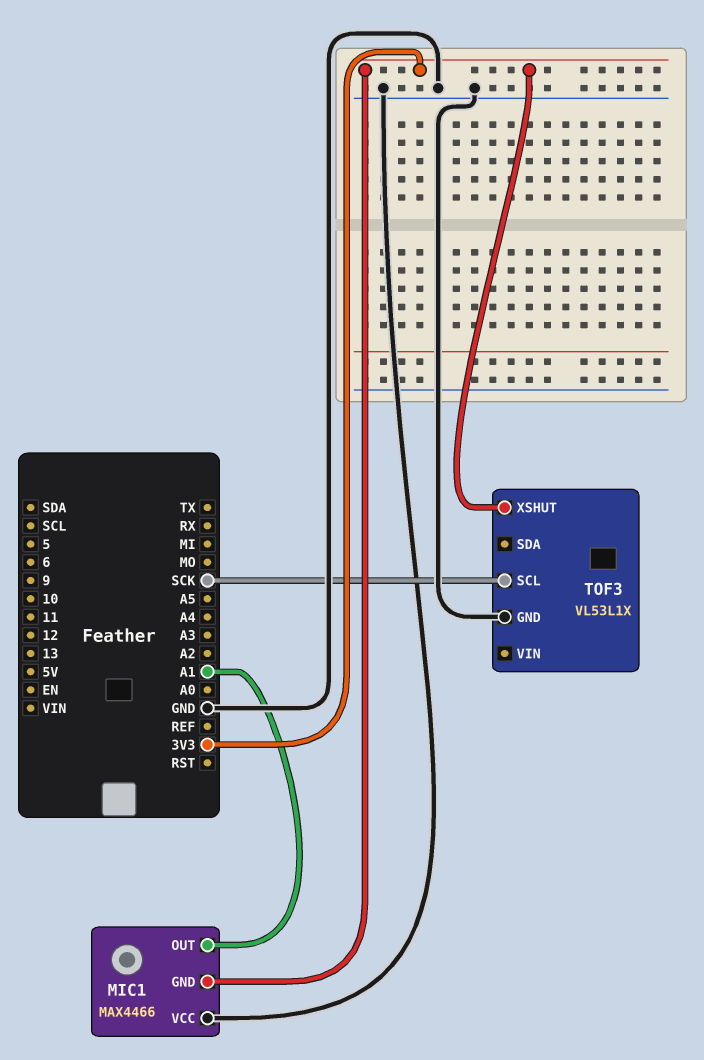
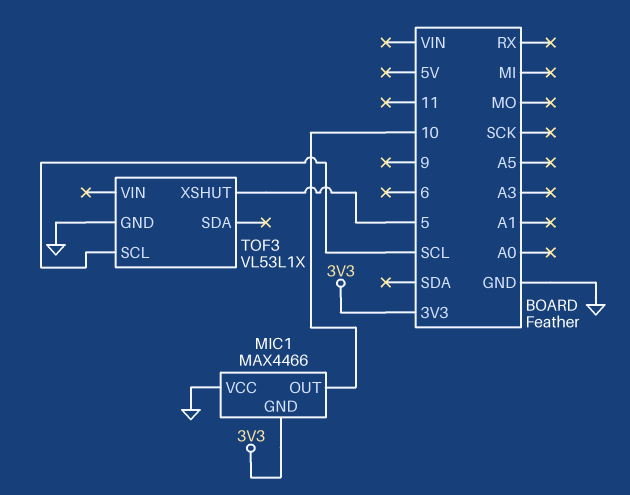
MIC1 pin OUT: A1 -> 10
TOF3 pin SCL: SCK -> SCL
TOF3 pin XSHUT: 3V3 -> 5

